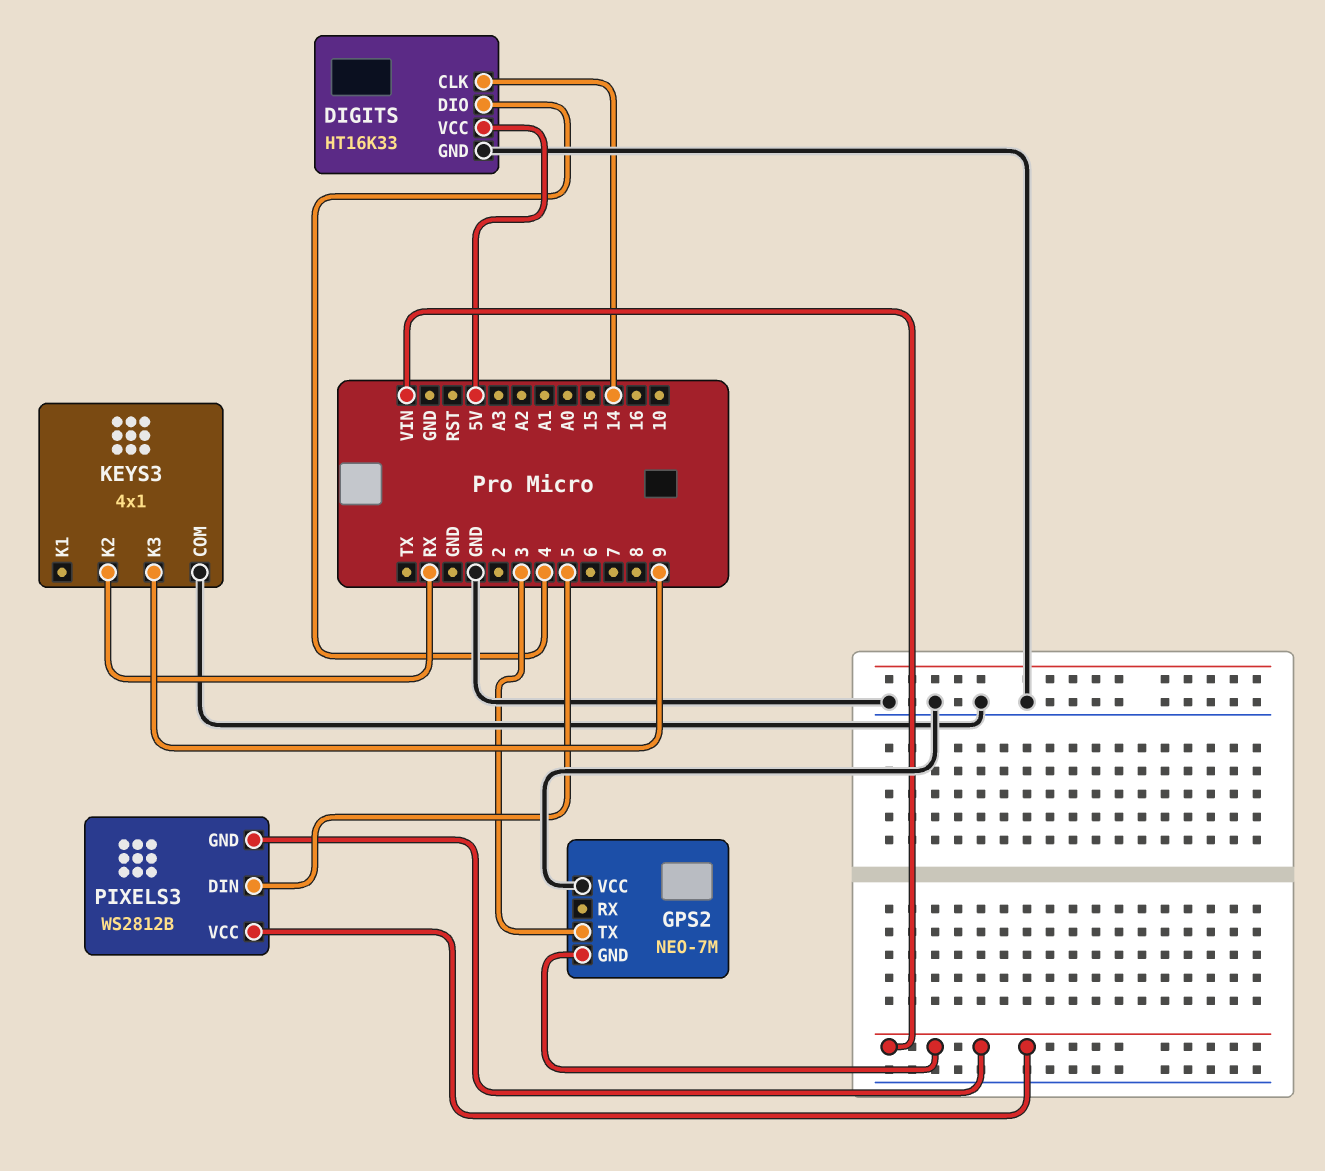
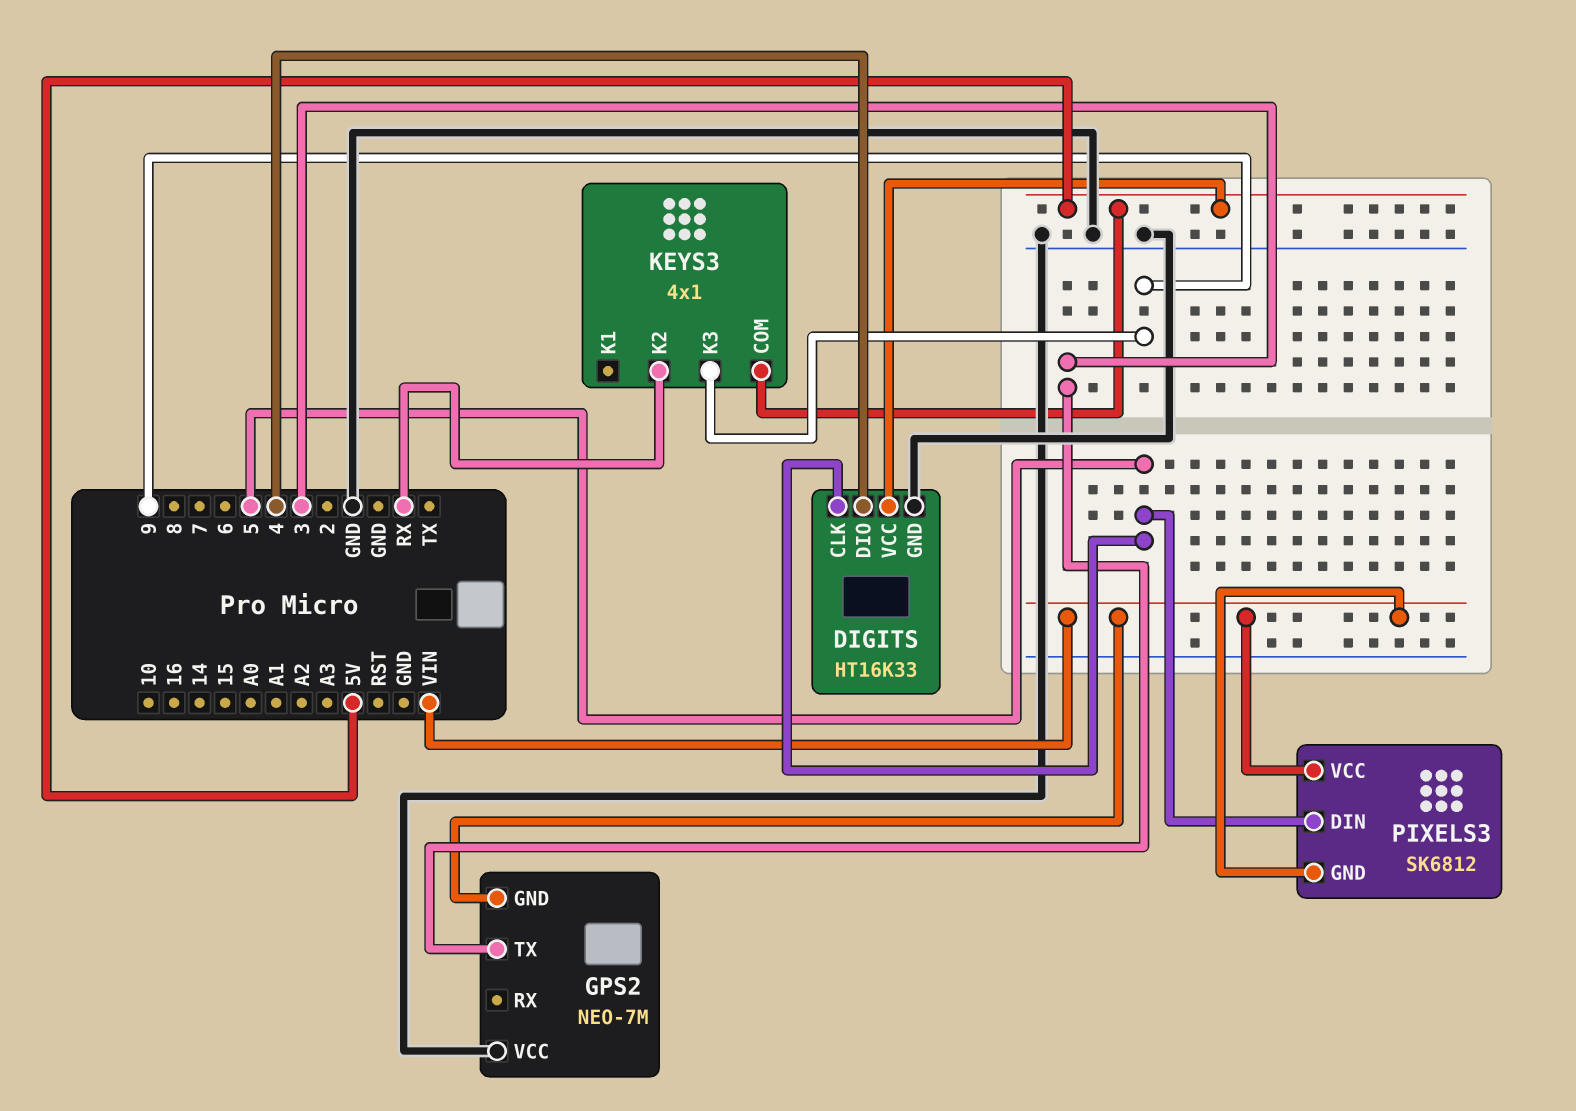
DIGITS pin CLK: 14 -> 5
KEYS3 pin COM: GND -> 5V
PIXELS3: WS2812B -> SK6812

